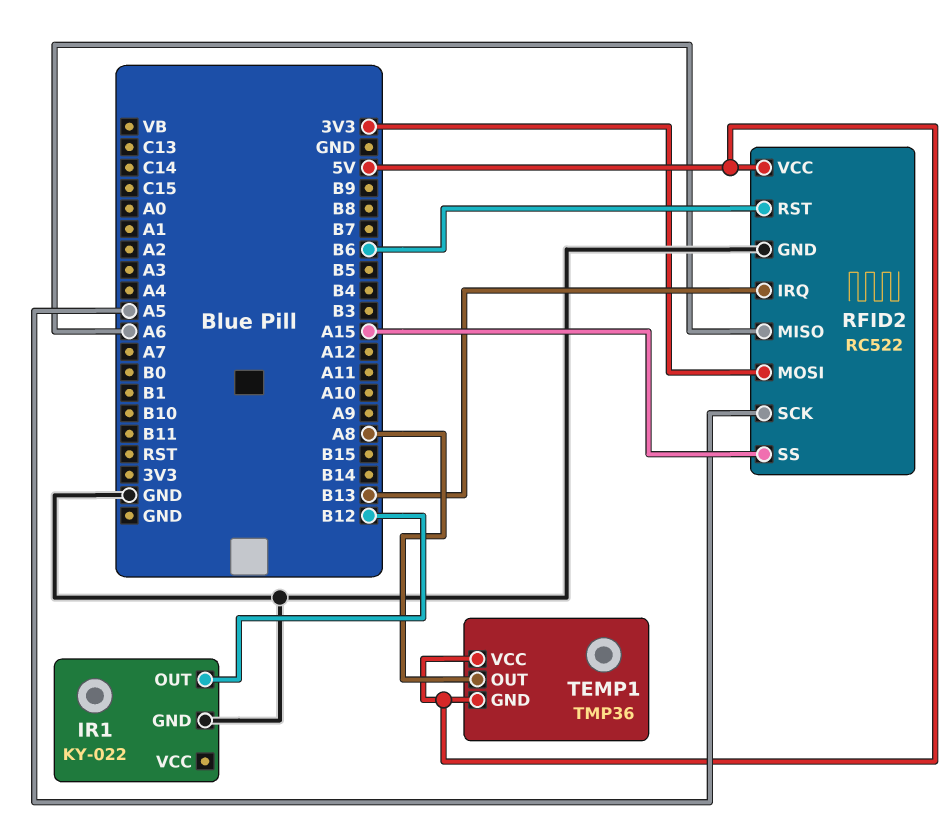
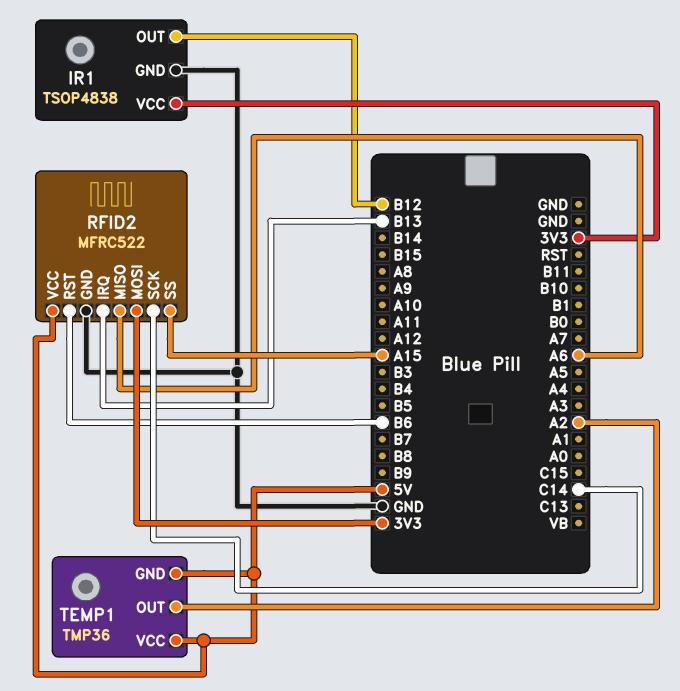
IR1: KY-022 -> TSOP4838
IR1 pin VCC: none -> 3V3
RFID2: RC522 -> MFRC522
RFID2 pin SCK: A5 -> C14
TEMP1 pin OUT: A8 -> A2

